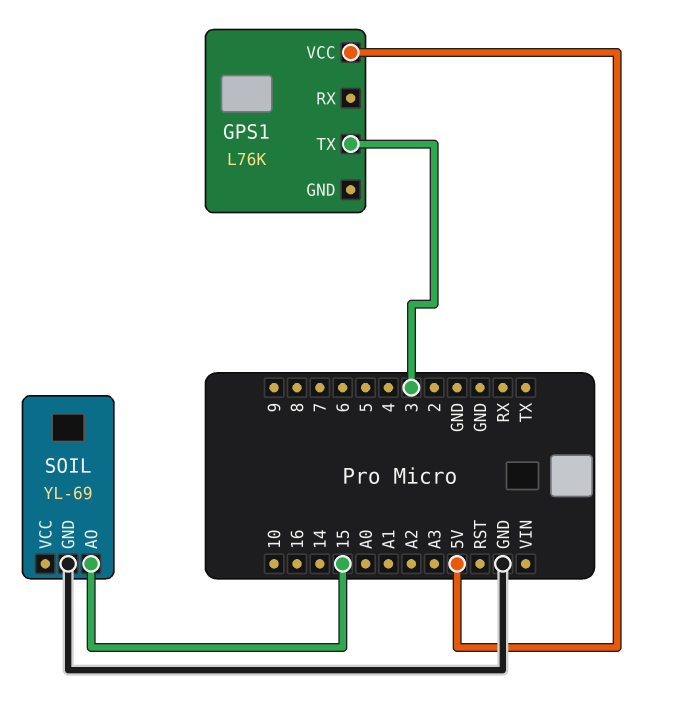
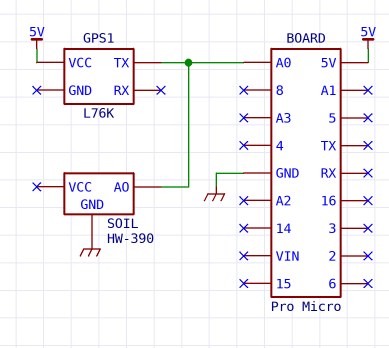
GPS1 pin TX: 3 -> A0
SOIL: YL-69 -> HW-390
SOIL pin AO: 15 -> A0

